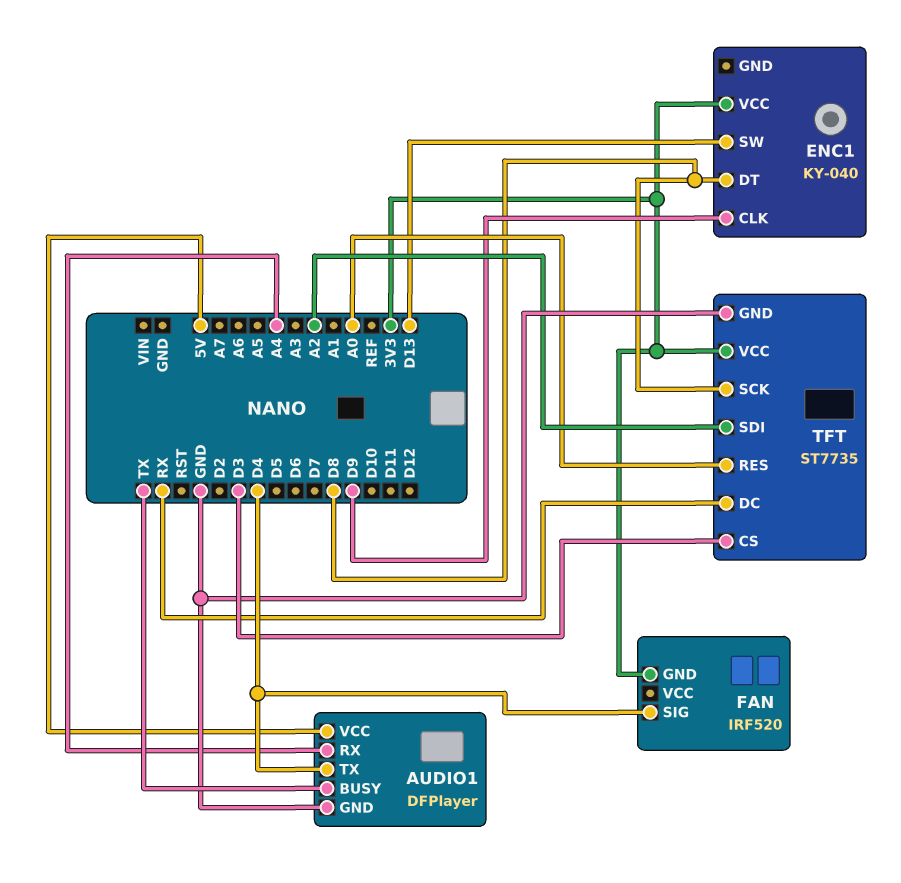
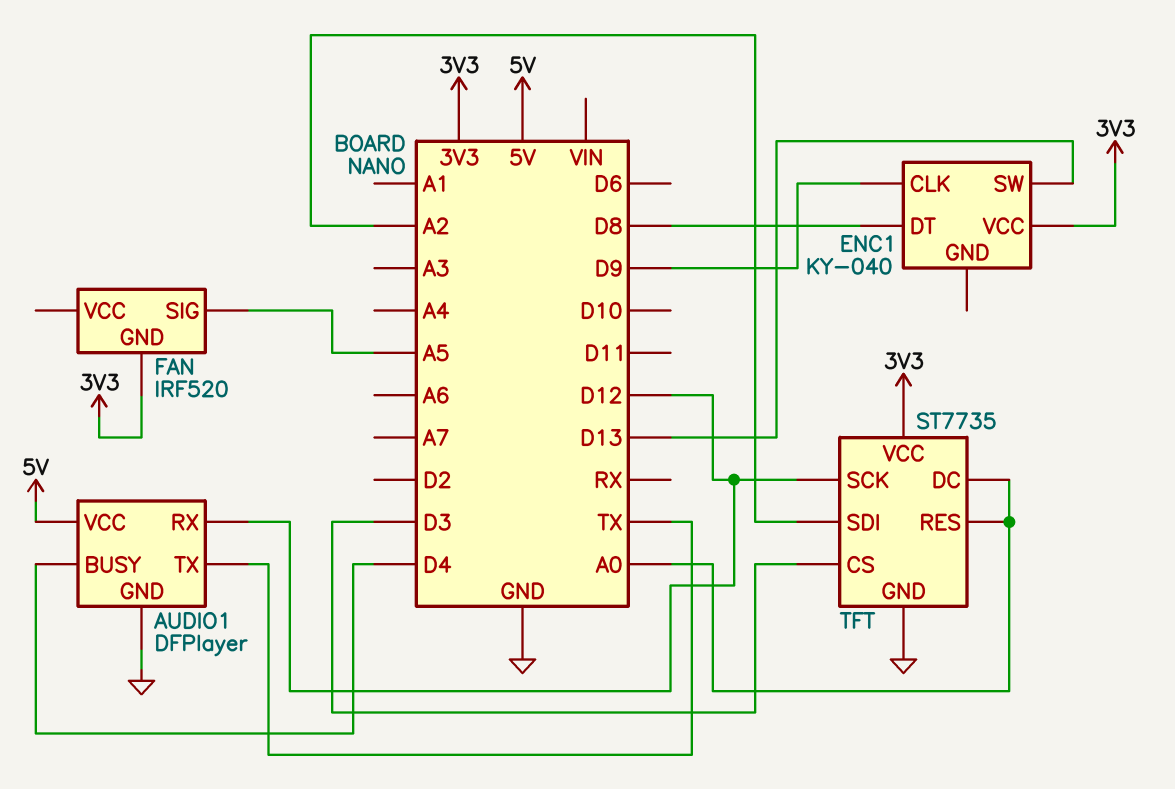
AUDIO1 pin BUSY: TX -> D4
AUDIO1 pin RX: A4 -> D12
AUDIO1 pin TX: D4 -> TX
FAN pin SIG: D4 -> A5
TFT pin DC: RX -> A0
TFT pin SCK: D8 -> D12

